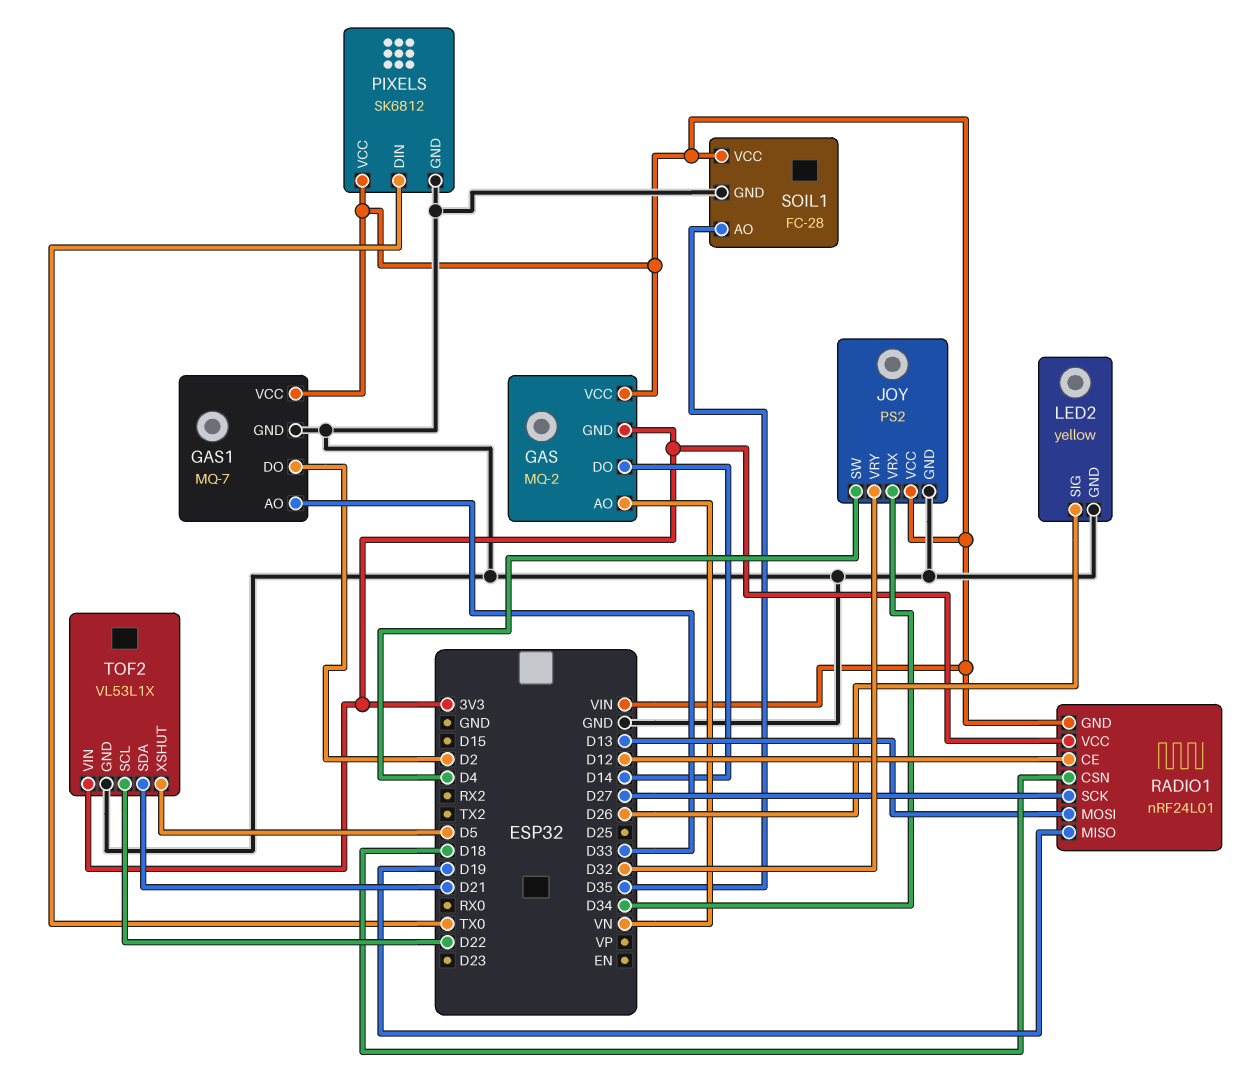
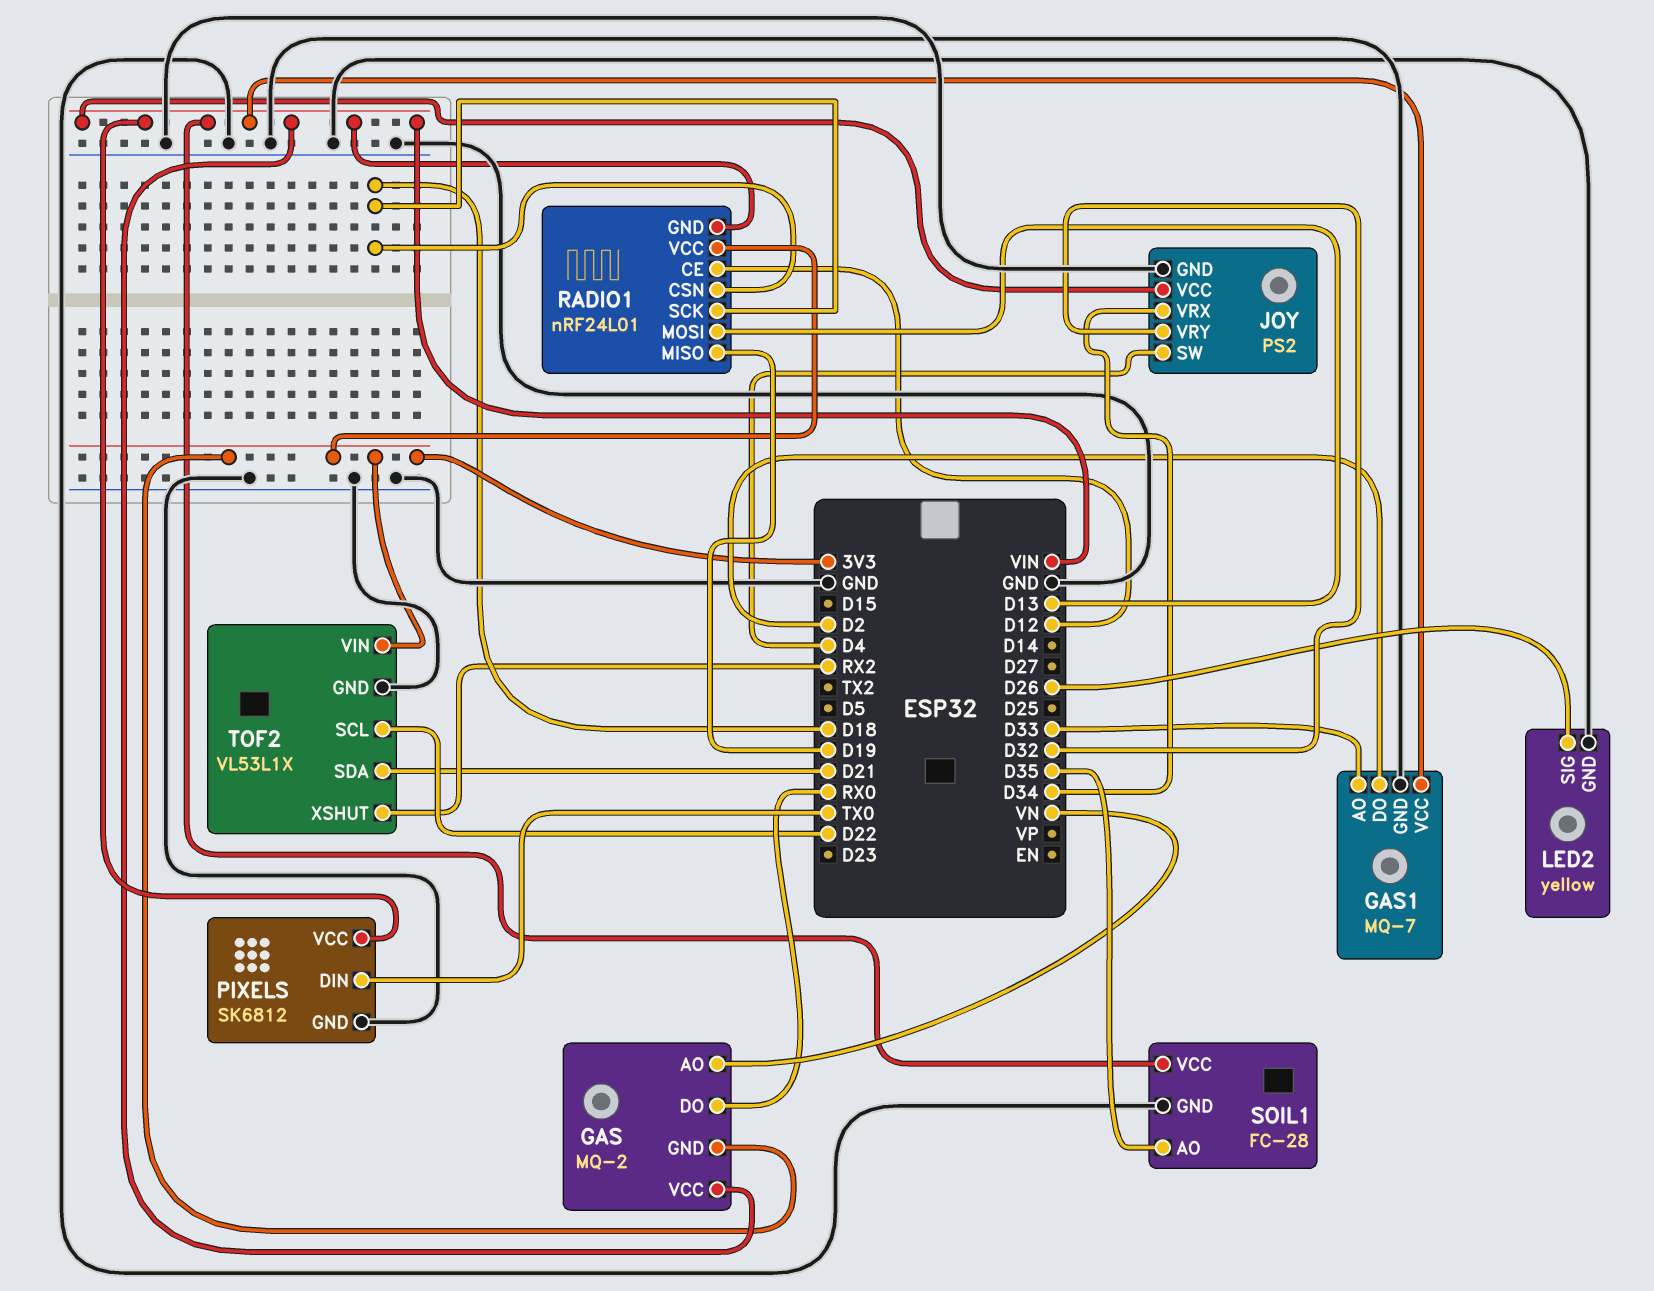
GAS pin DO: D14 -> RX0
RADIO1 pin SCK: D27 -> D18
TOF2 pin XSHUT: D5 -> RX2

